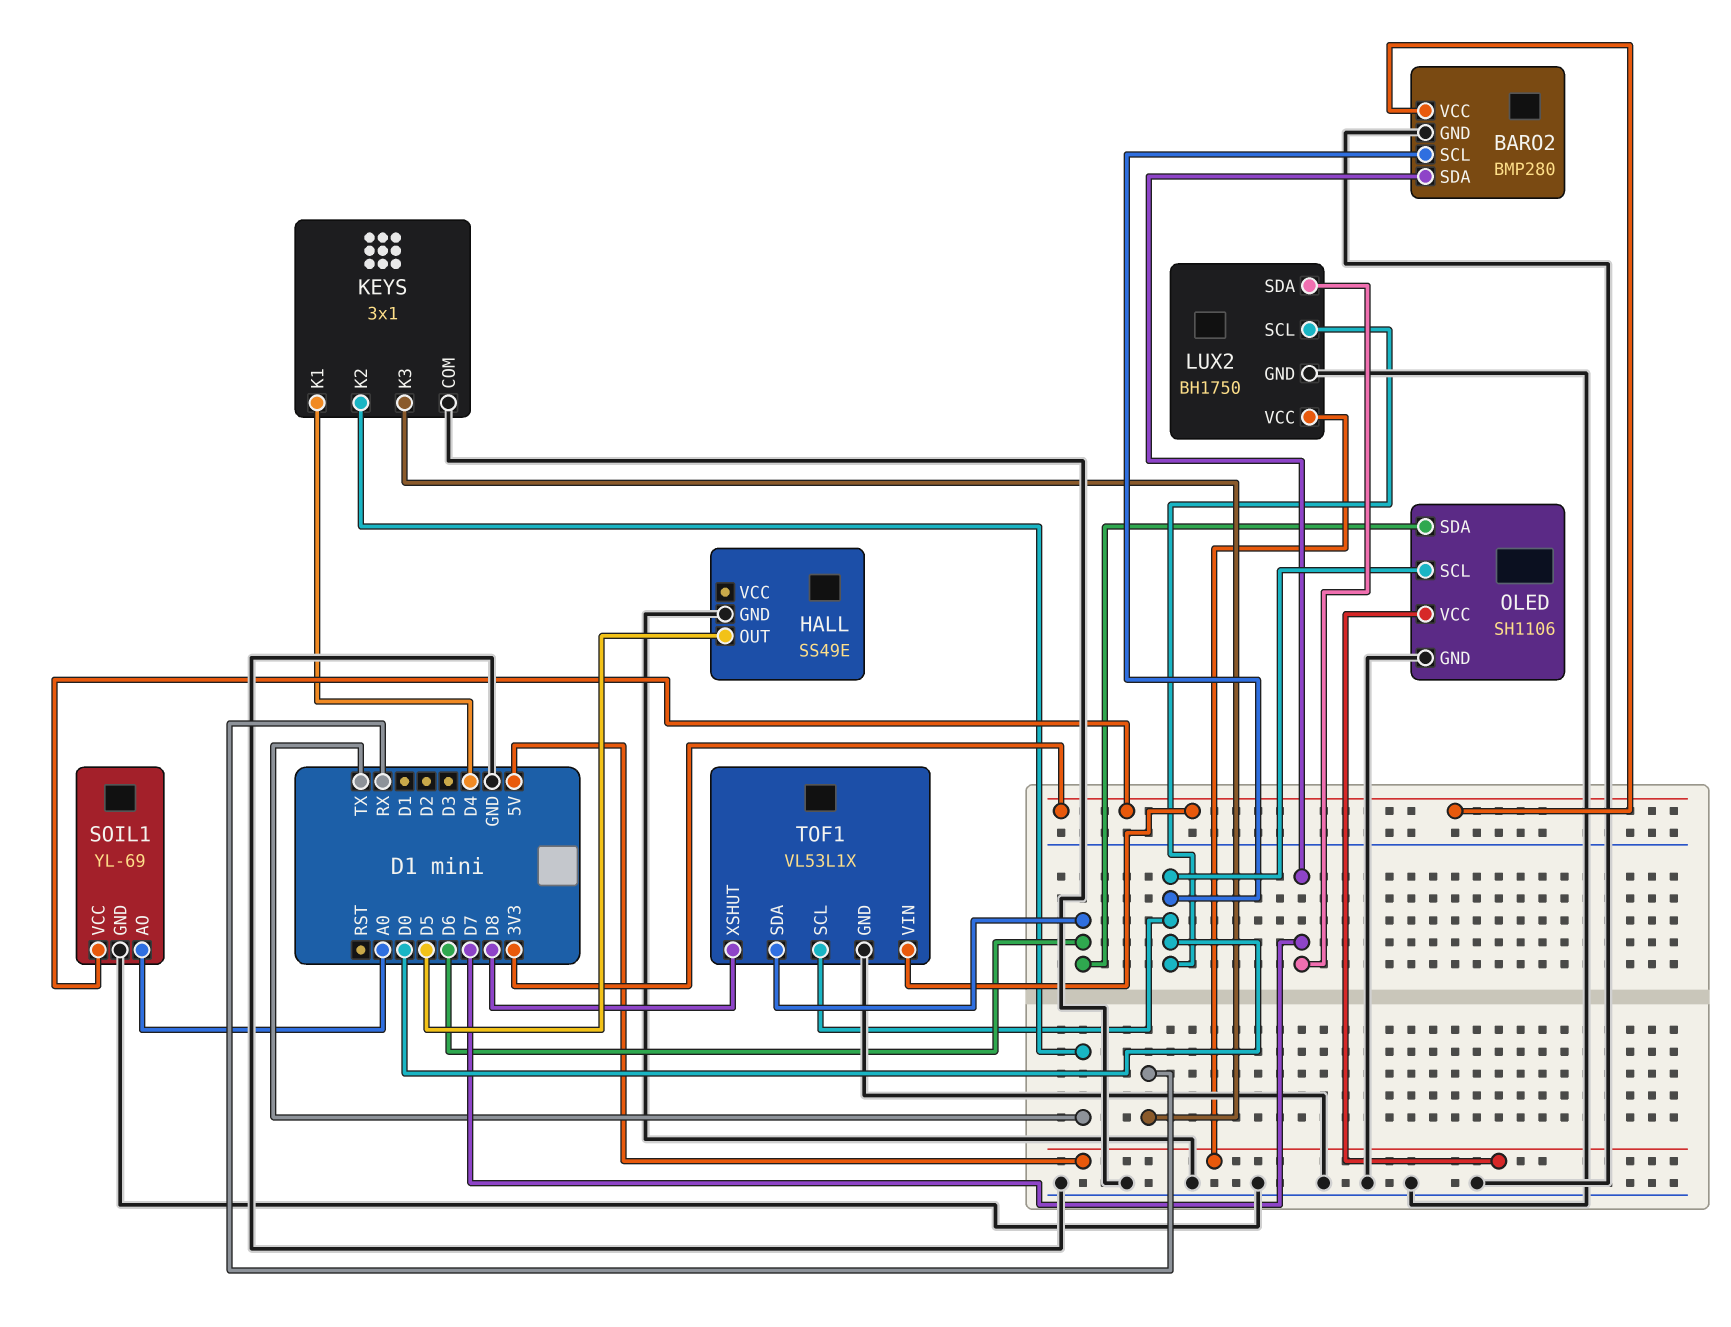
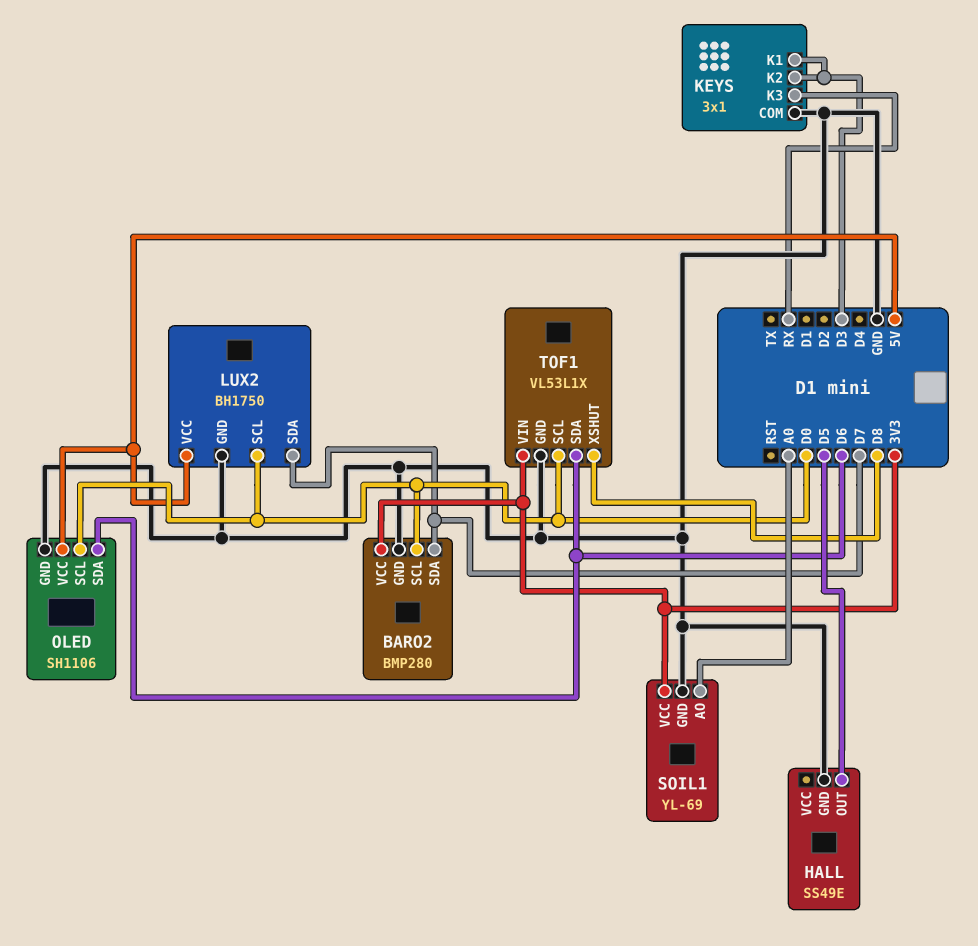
KEYS pin K1: D4 -> D3
KEYS pin K2: TX -> D3

